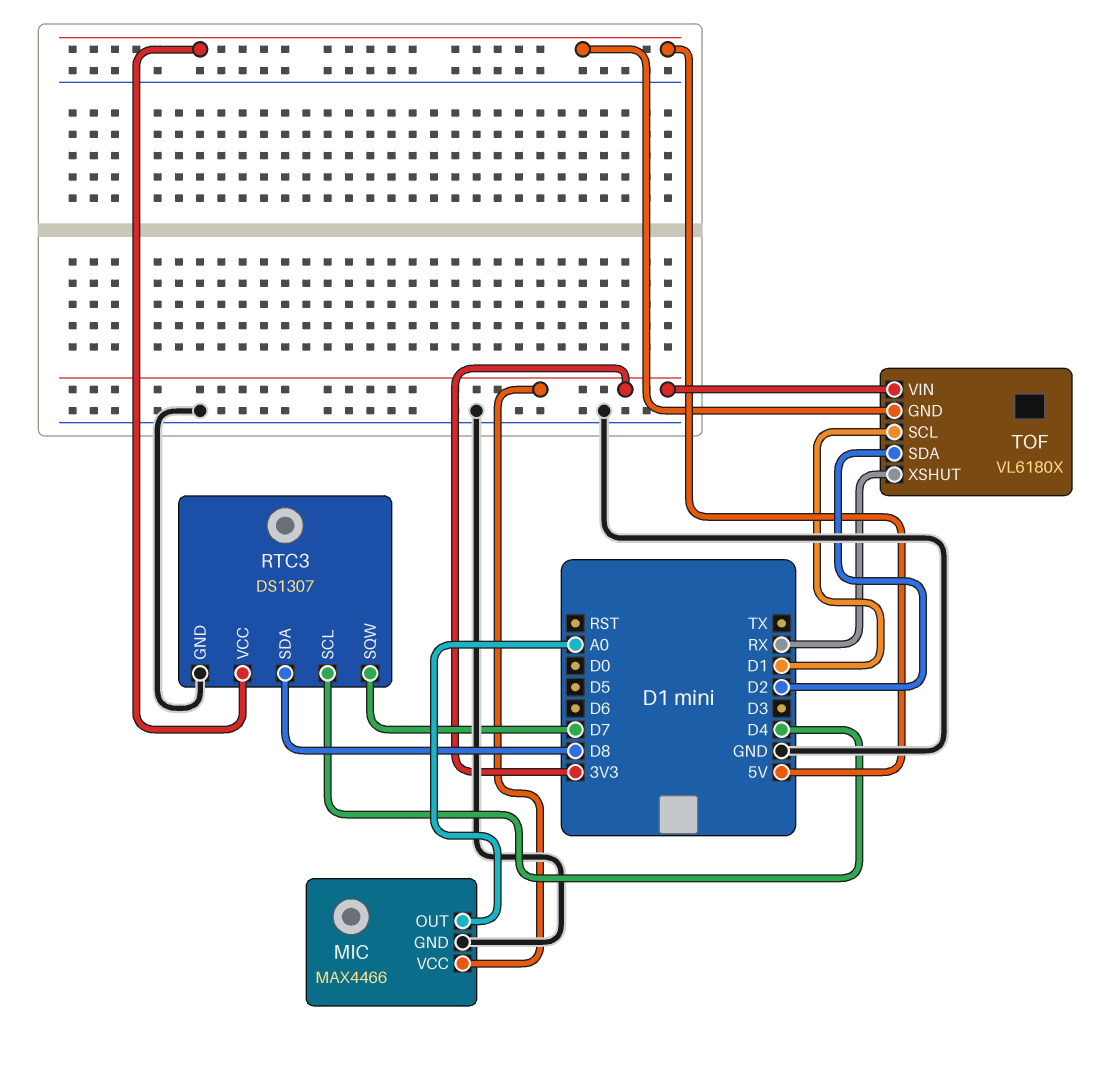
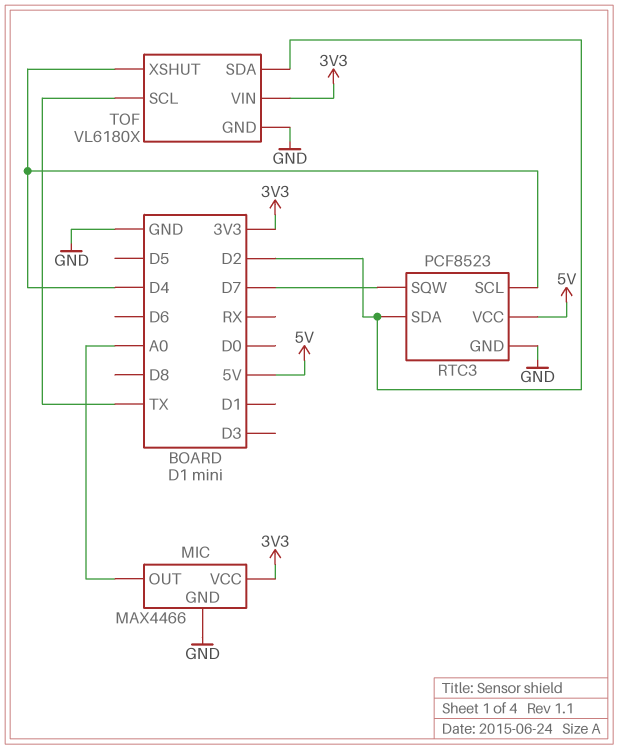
RTC3: DS1307 -> PCF8523
RTC3 pin SDA: D8 -> D2
TOF pin GND: 5V -> GND
TOF pin SCL: D1 -> TX
TOF pin XSHUT: RX -> D4

